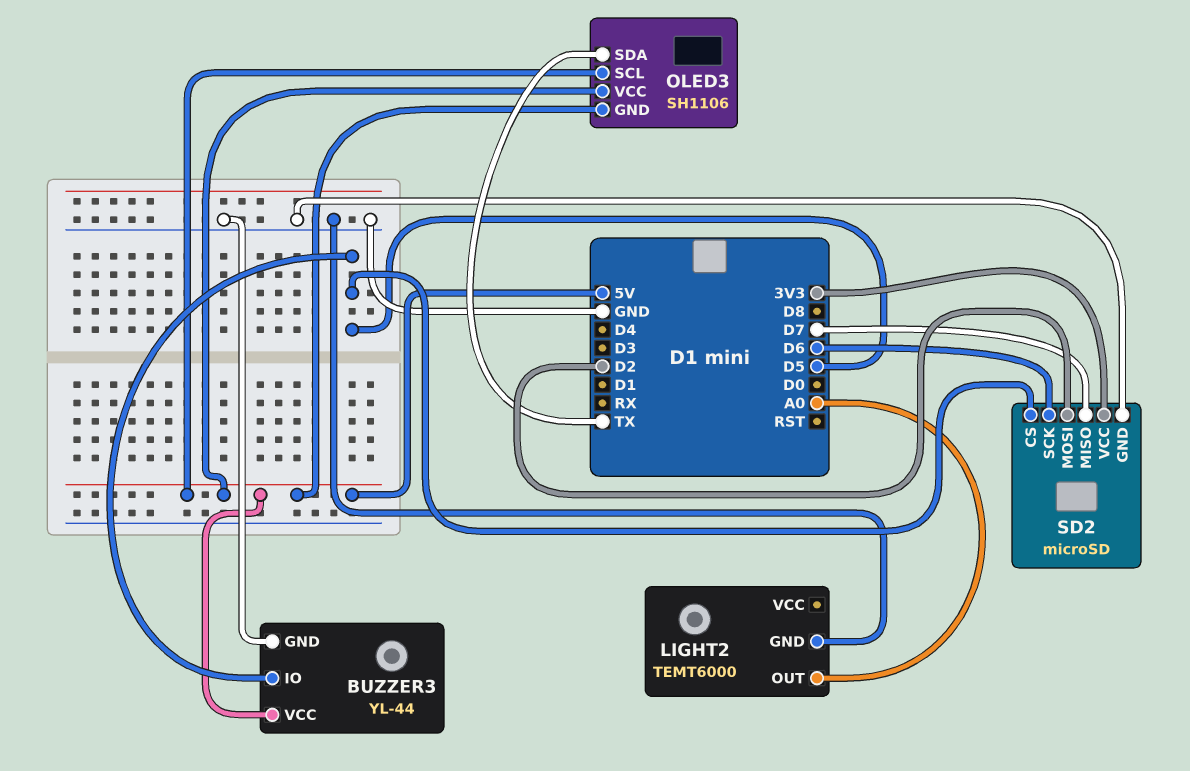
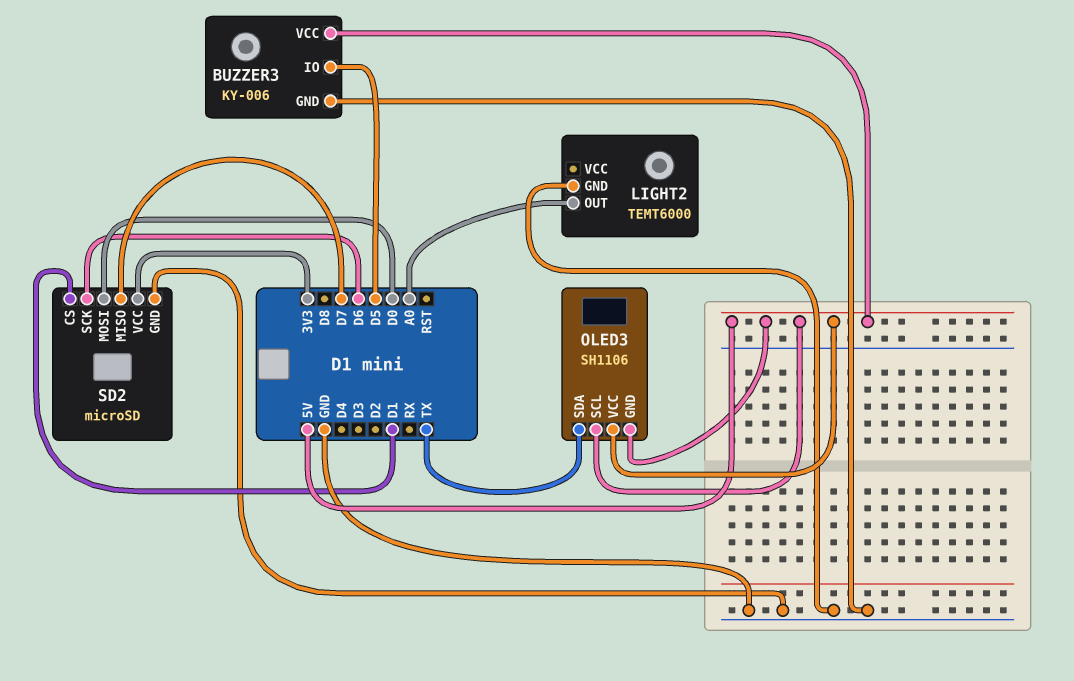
BUZZER3: YL-44 -> KY-006
SD2 pin CS: D5 -> D1
SD2 pin MOSI: D2 -> D0

